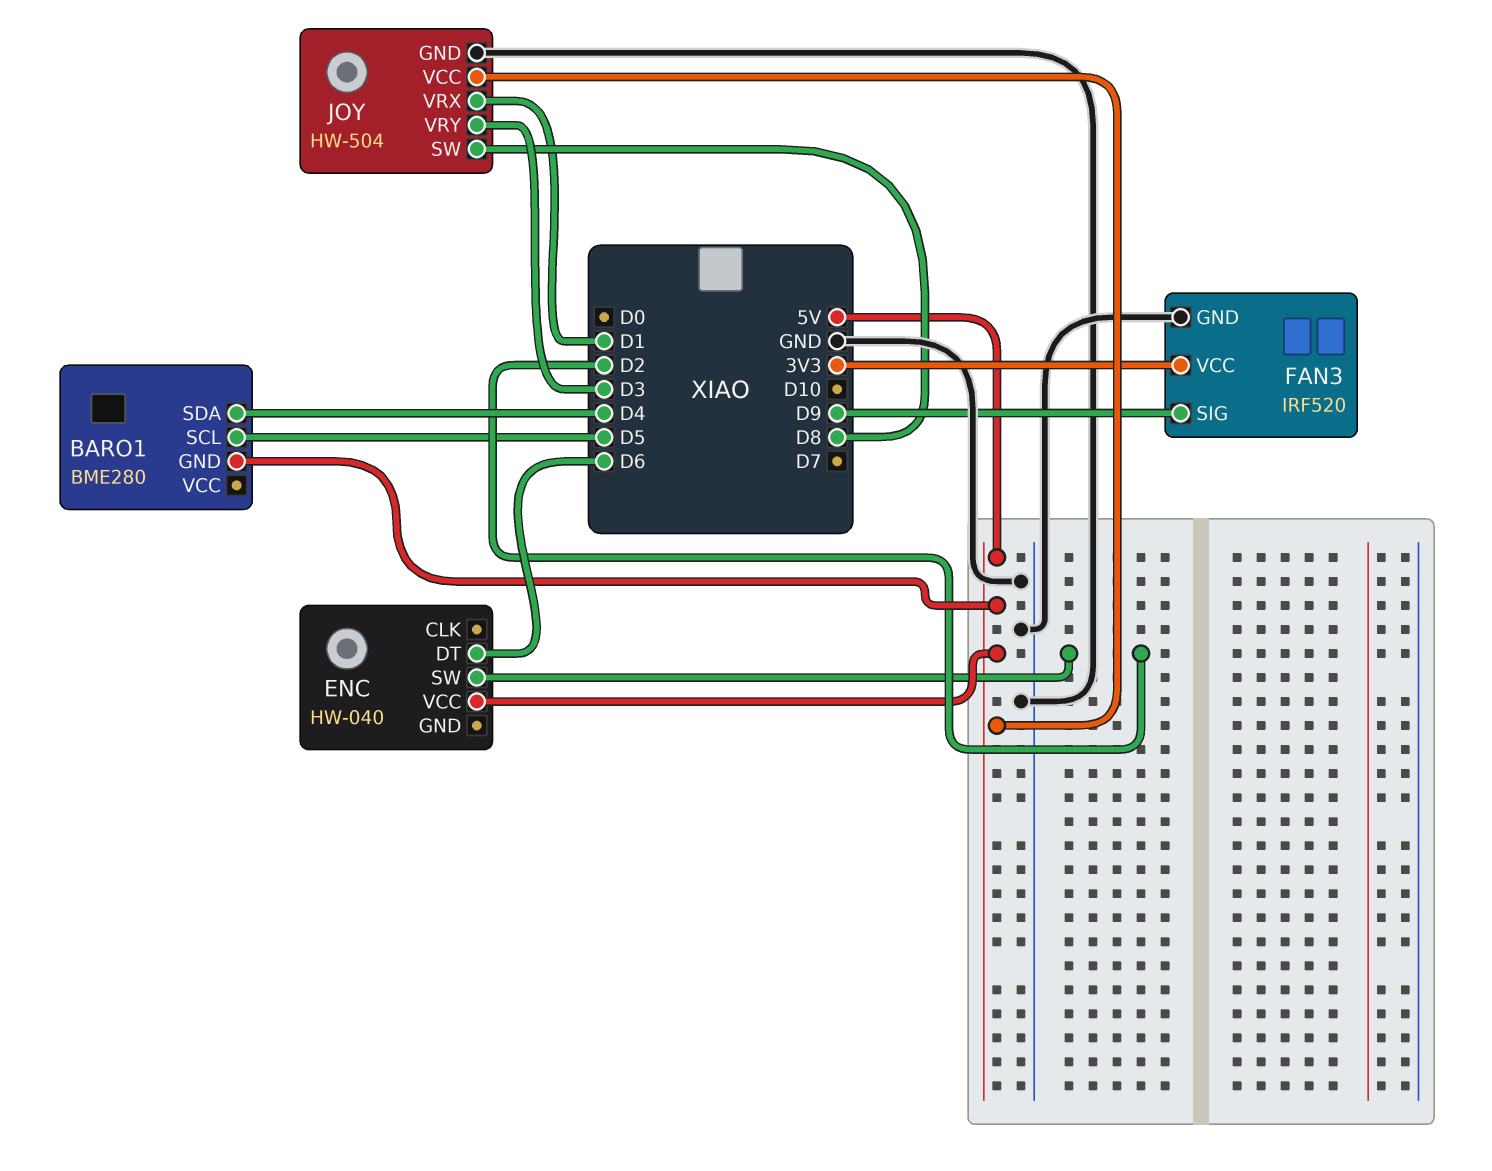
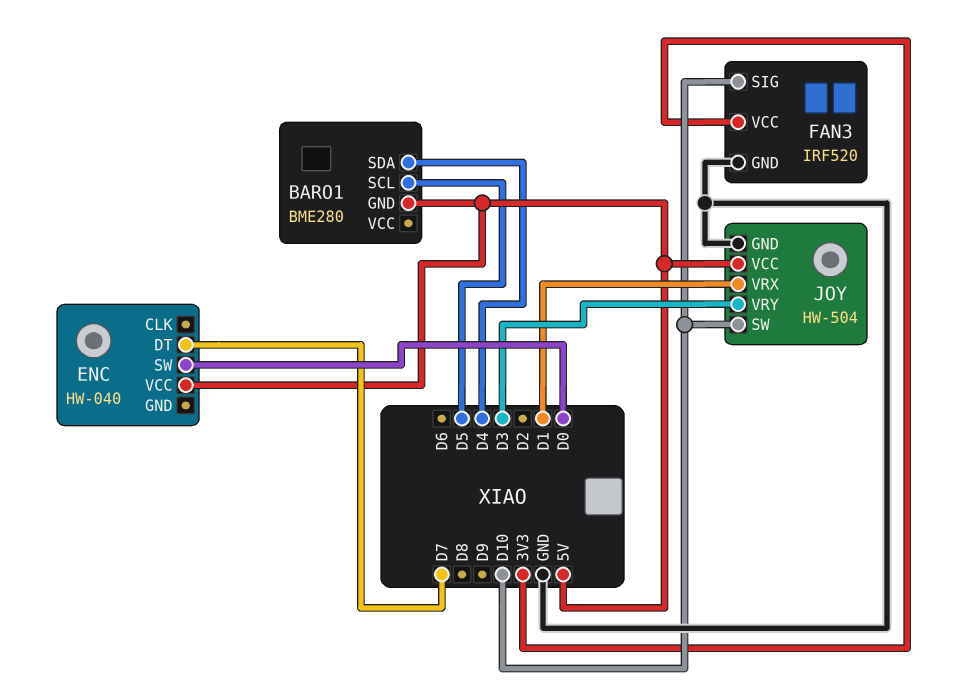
ENC pin DT: D6 -> D7
ENC pin SW: D2 -> D0
FAN3 pin SIG: D9 -> D10
JOY pin SW: D8 -> D10

